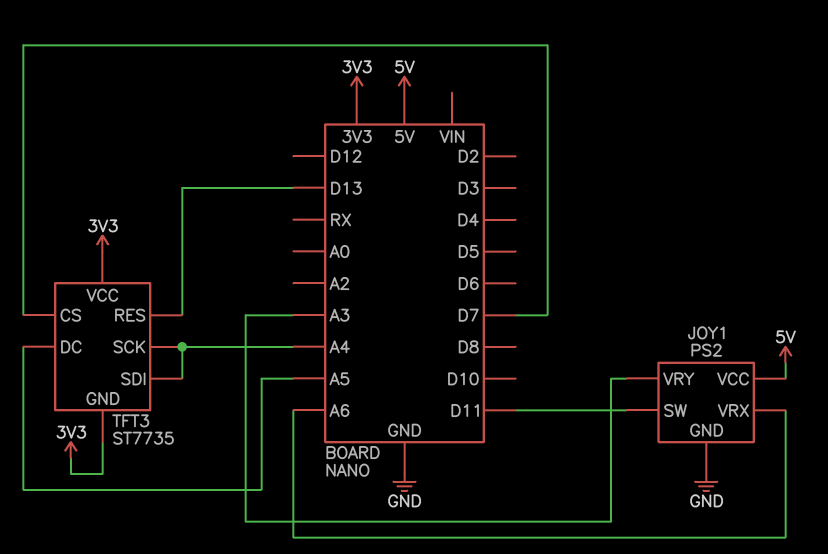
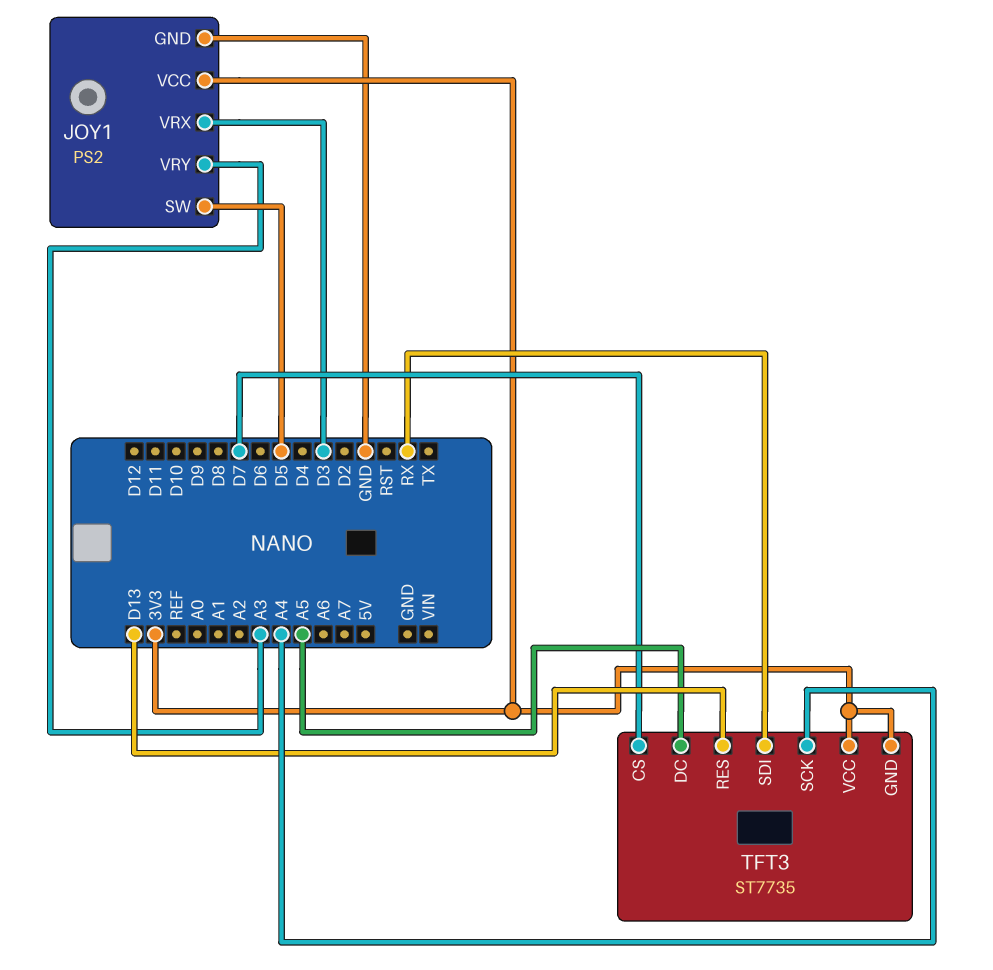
JOY1 pin SW: D11 -> D5
JOY1 pin VCC: 5V -> 3V3
JOY1 pin VRX: A6 -> D3
TFT3 pin SDI: A4 -> RX

